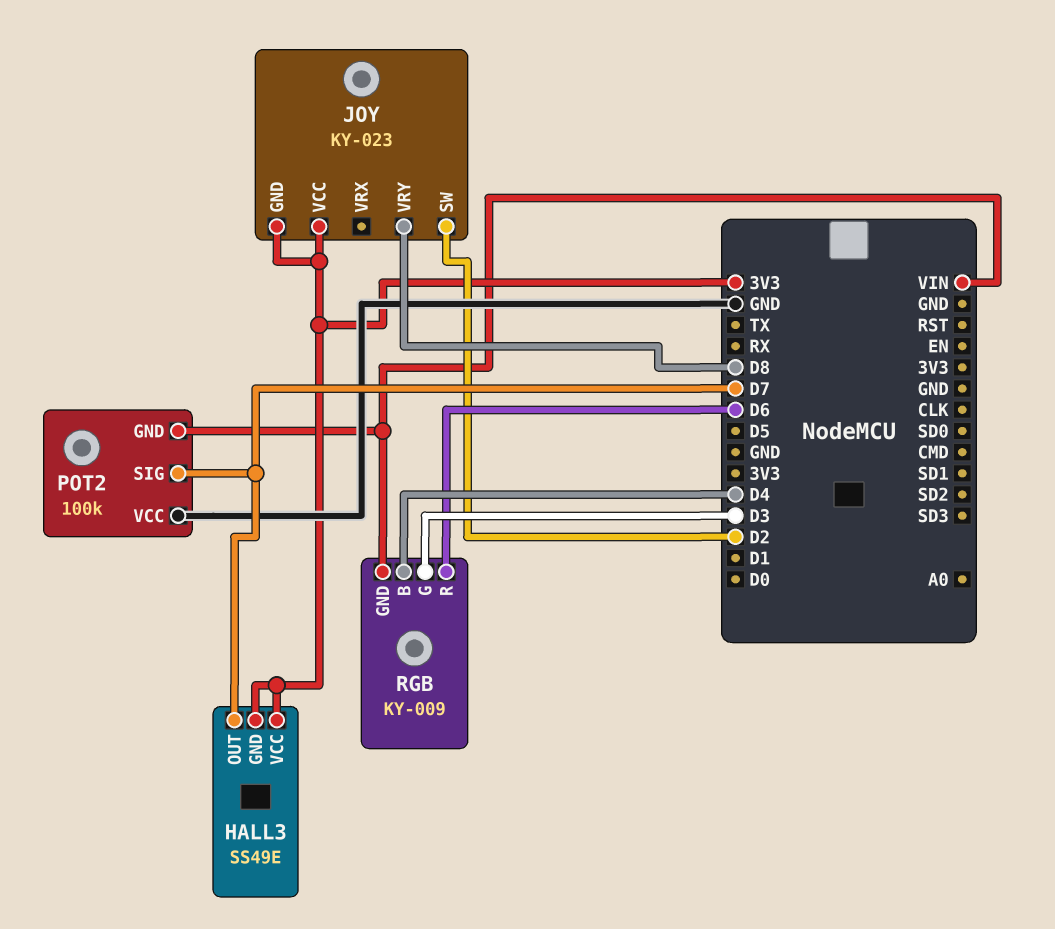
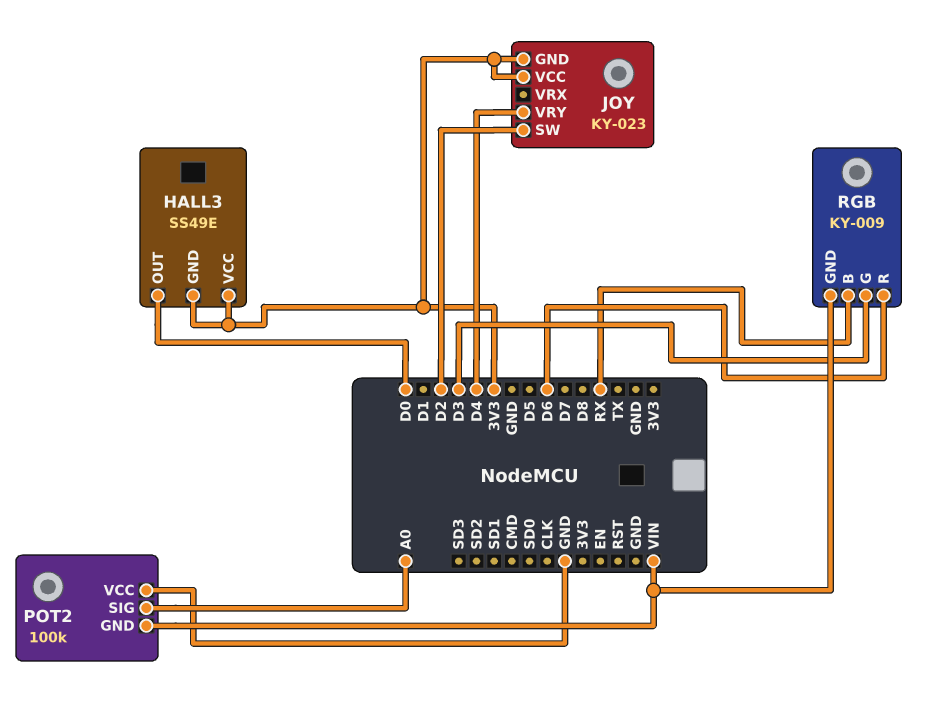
HALL3 pin OUT: D7 -> D0
JOY pin VRY: D8 -> D4
POT2 pin SIG: D7 -> A0
RGB pin B: D4 -> RX

